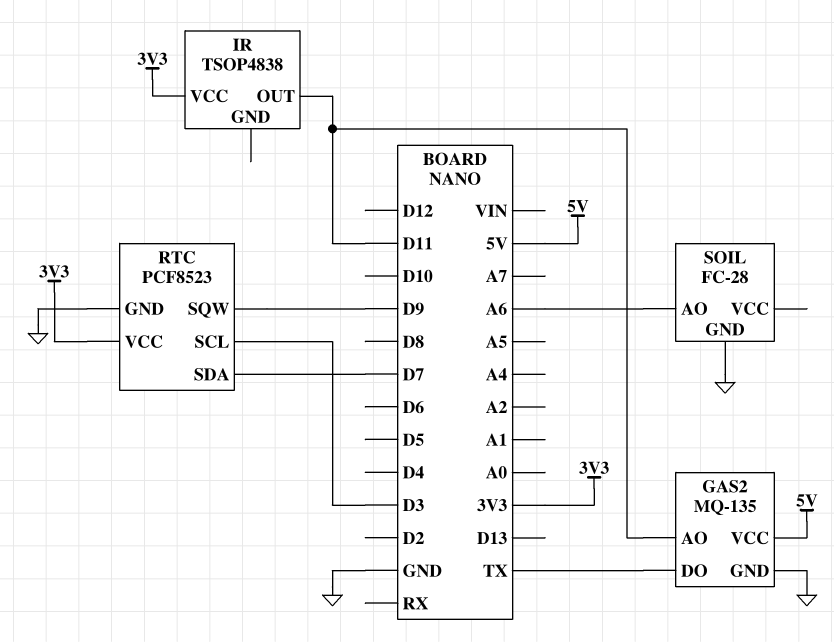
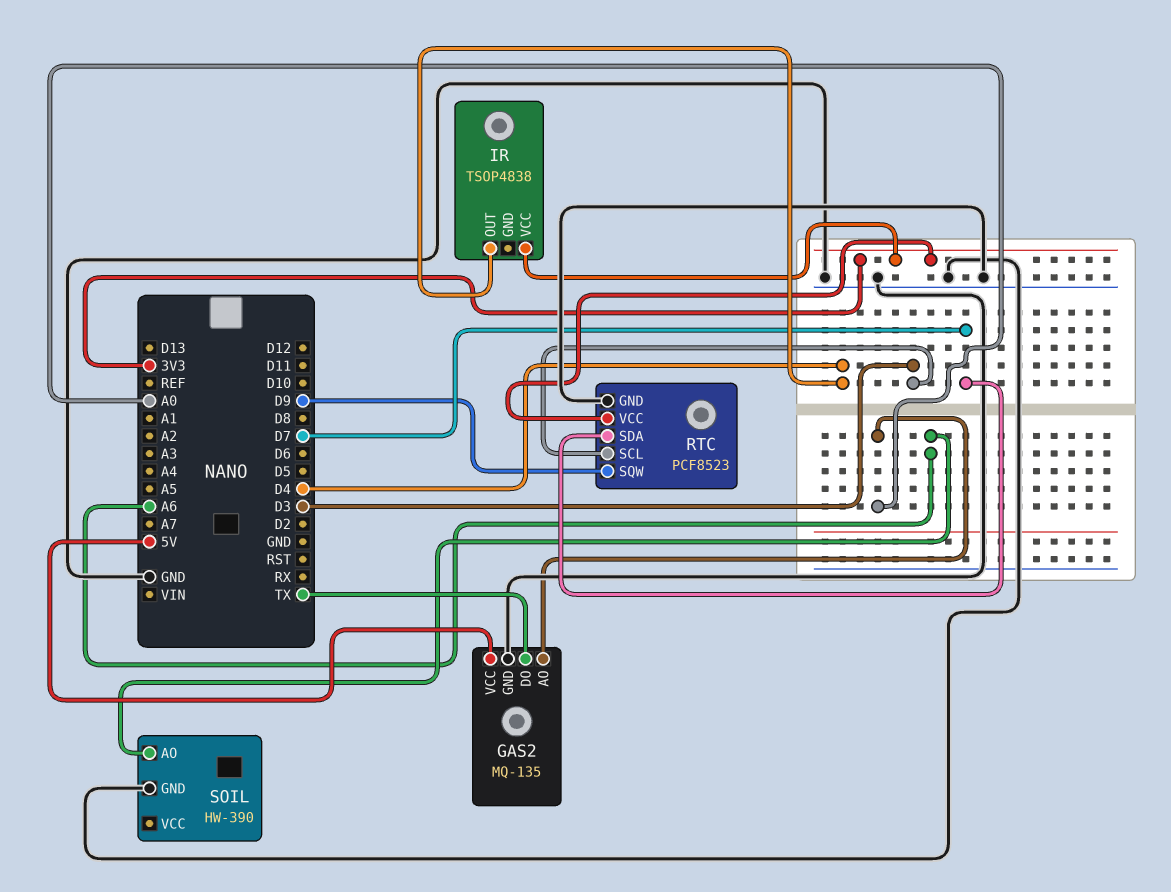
GAS2 pin AO: D11 -> A0
IR pin OUT: D11 -> D4
SOIL: FC-28 -> HW-390

